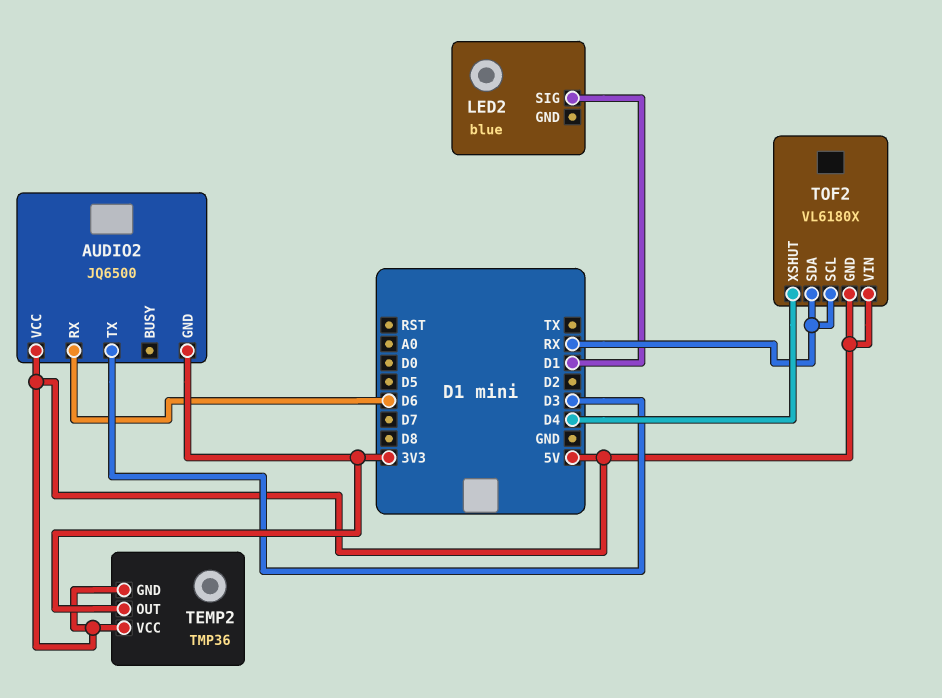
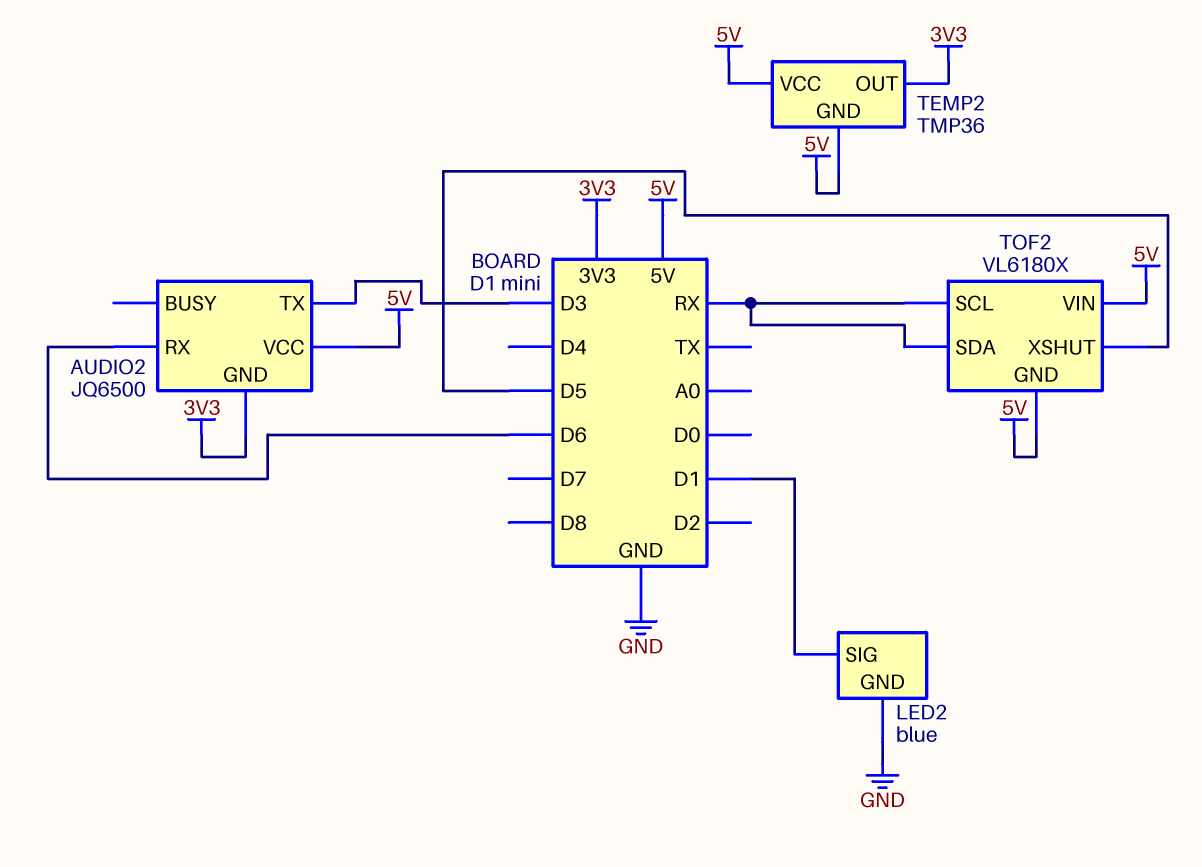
LED2 pin GND: none -> GND
TOF2 pin XSHUT: D4 -> D5

